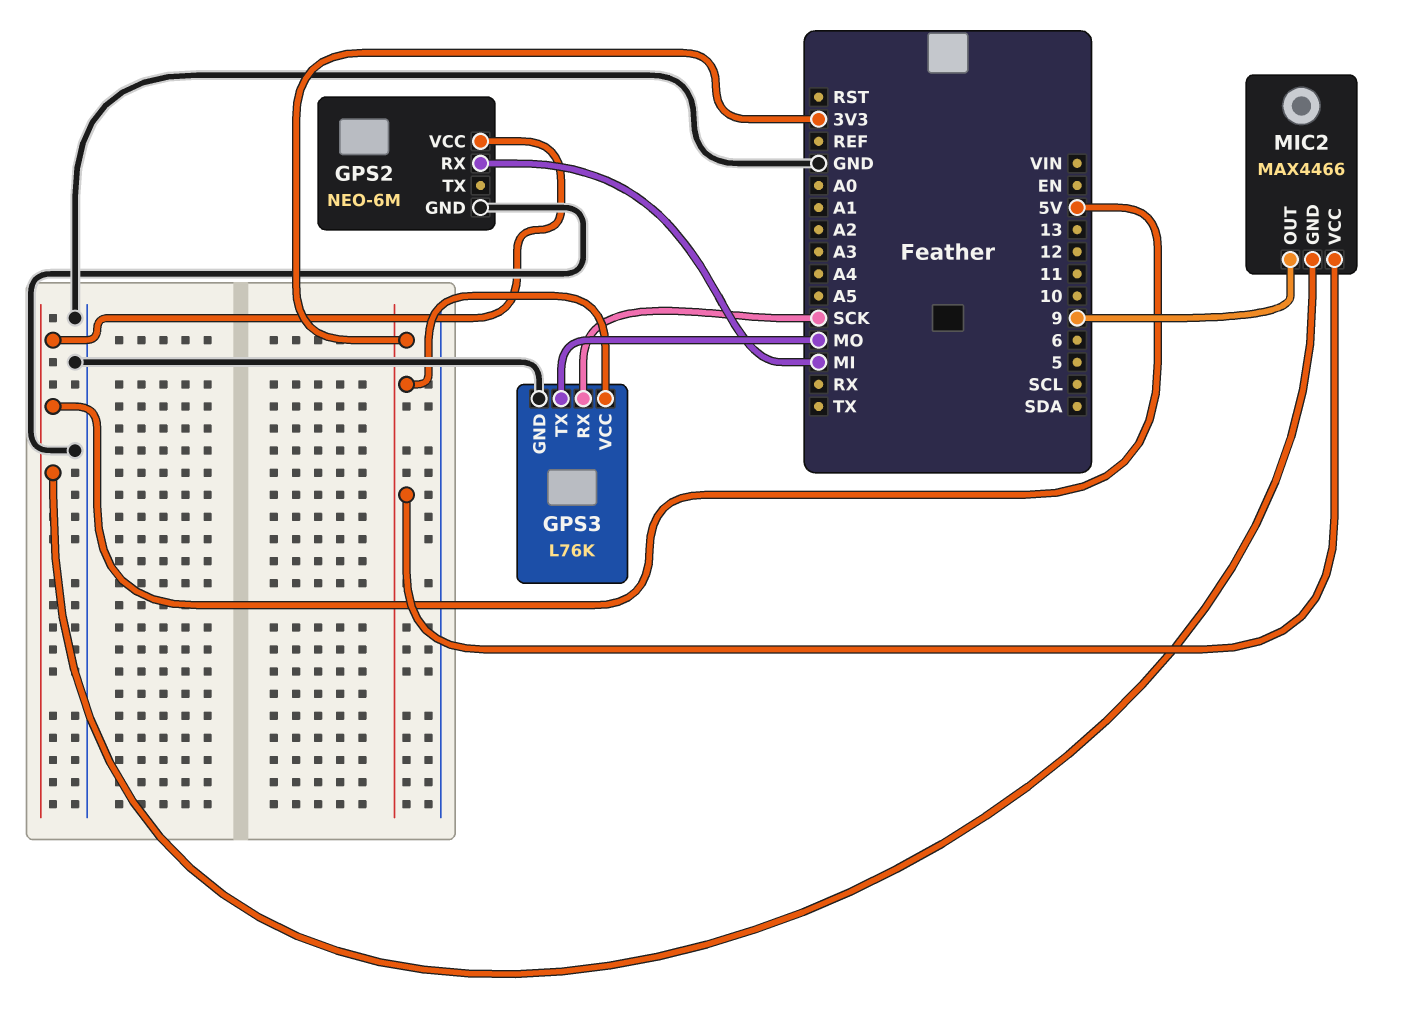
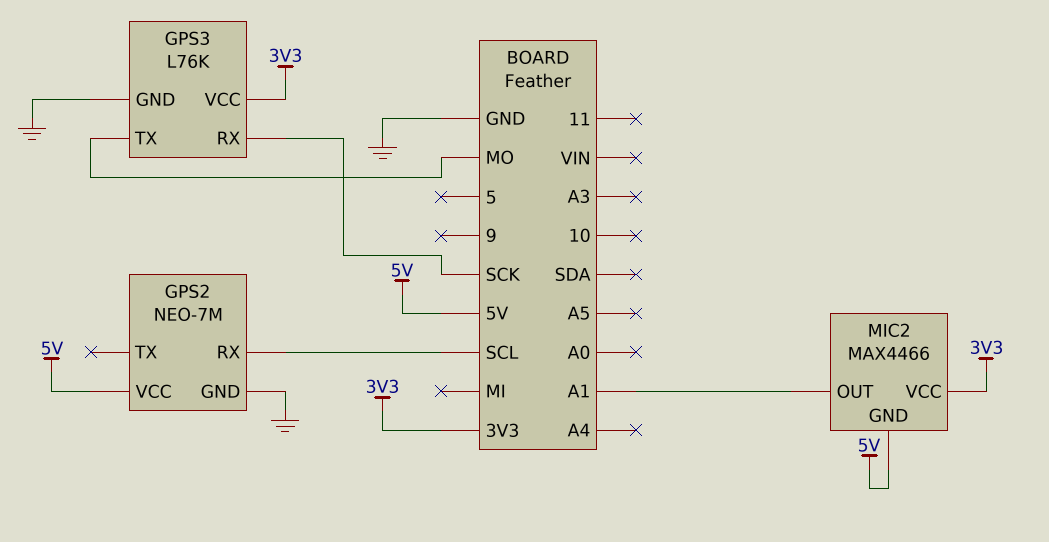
GPS2: NEO-6M -> NEO-7M
GPS2 pin RX: MI -> SCL
MIC2 pin OUT: 9 -> A1

